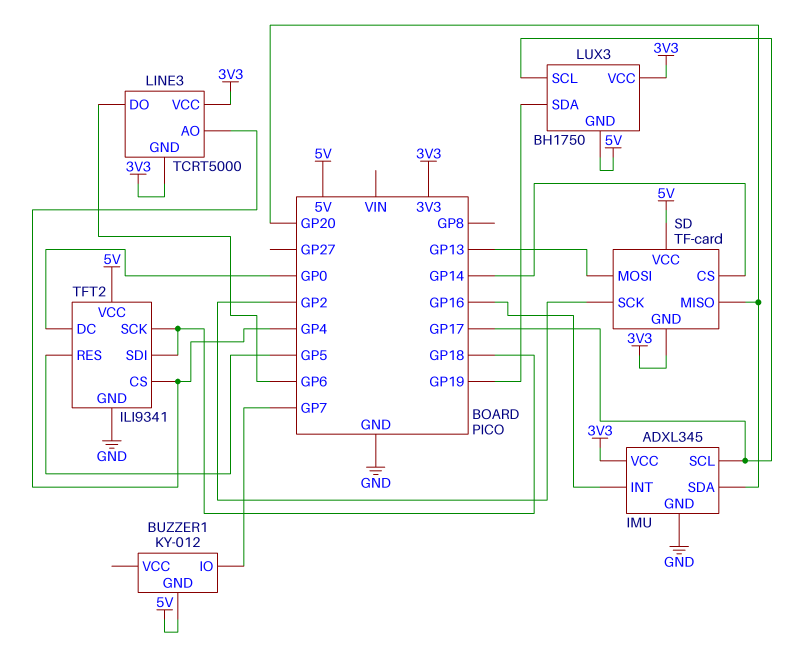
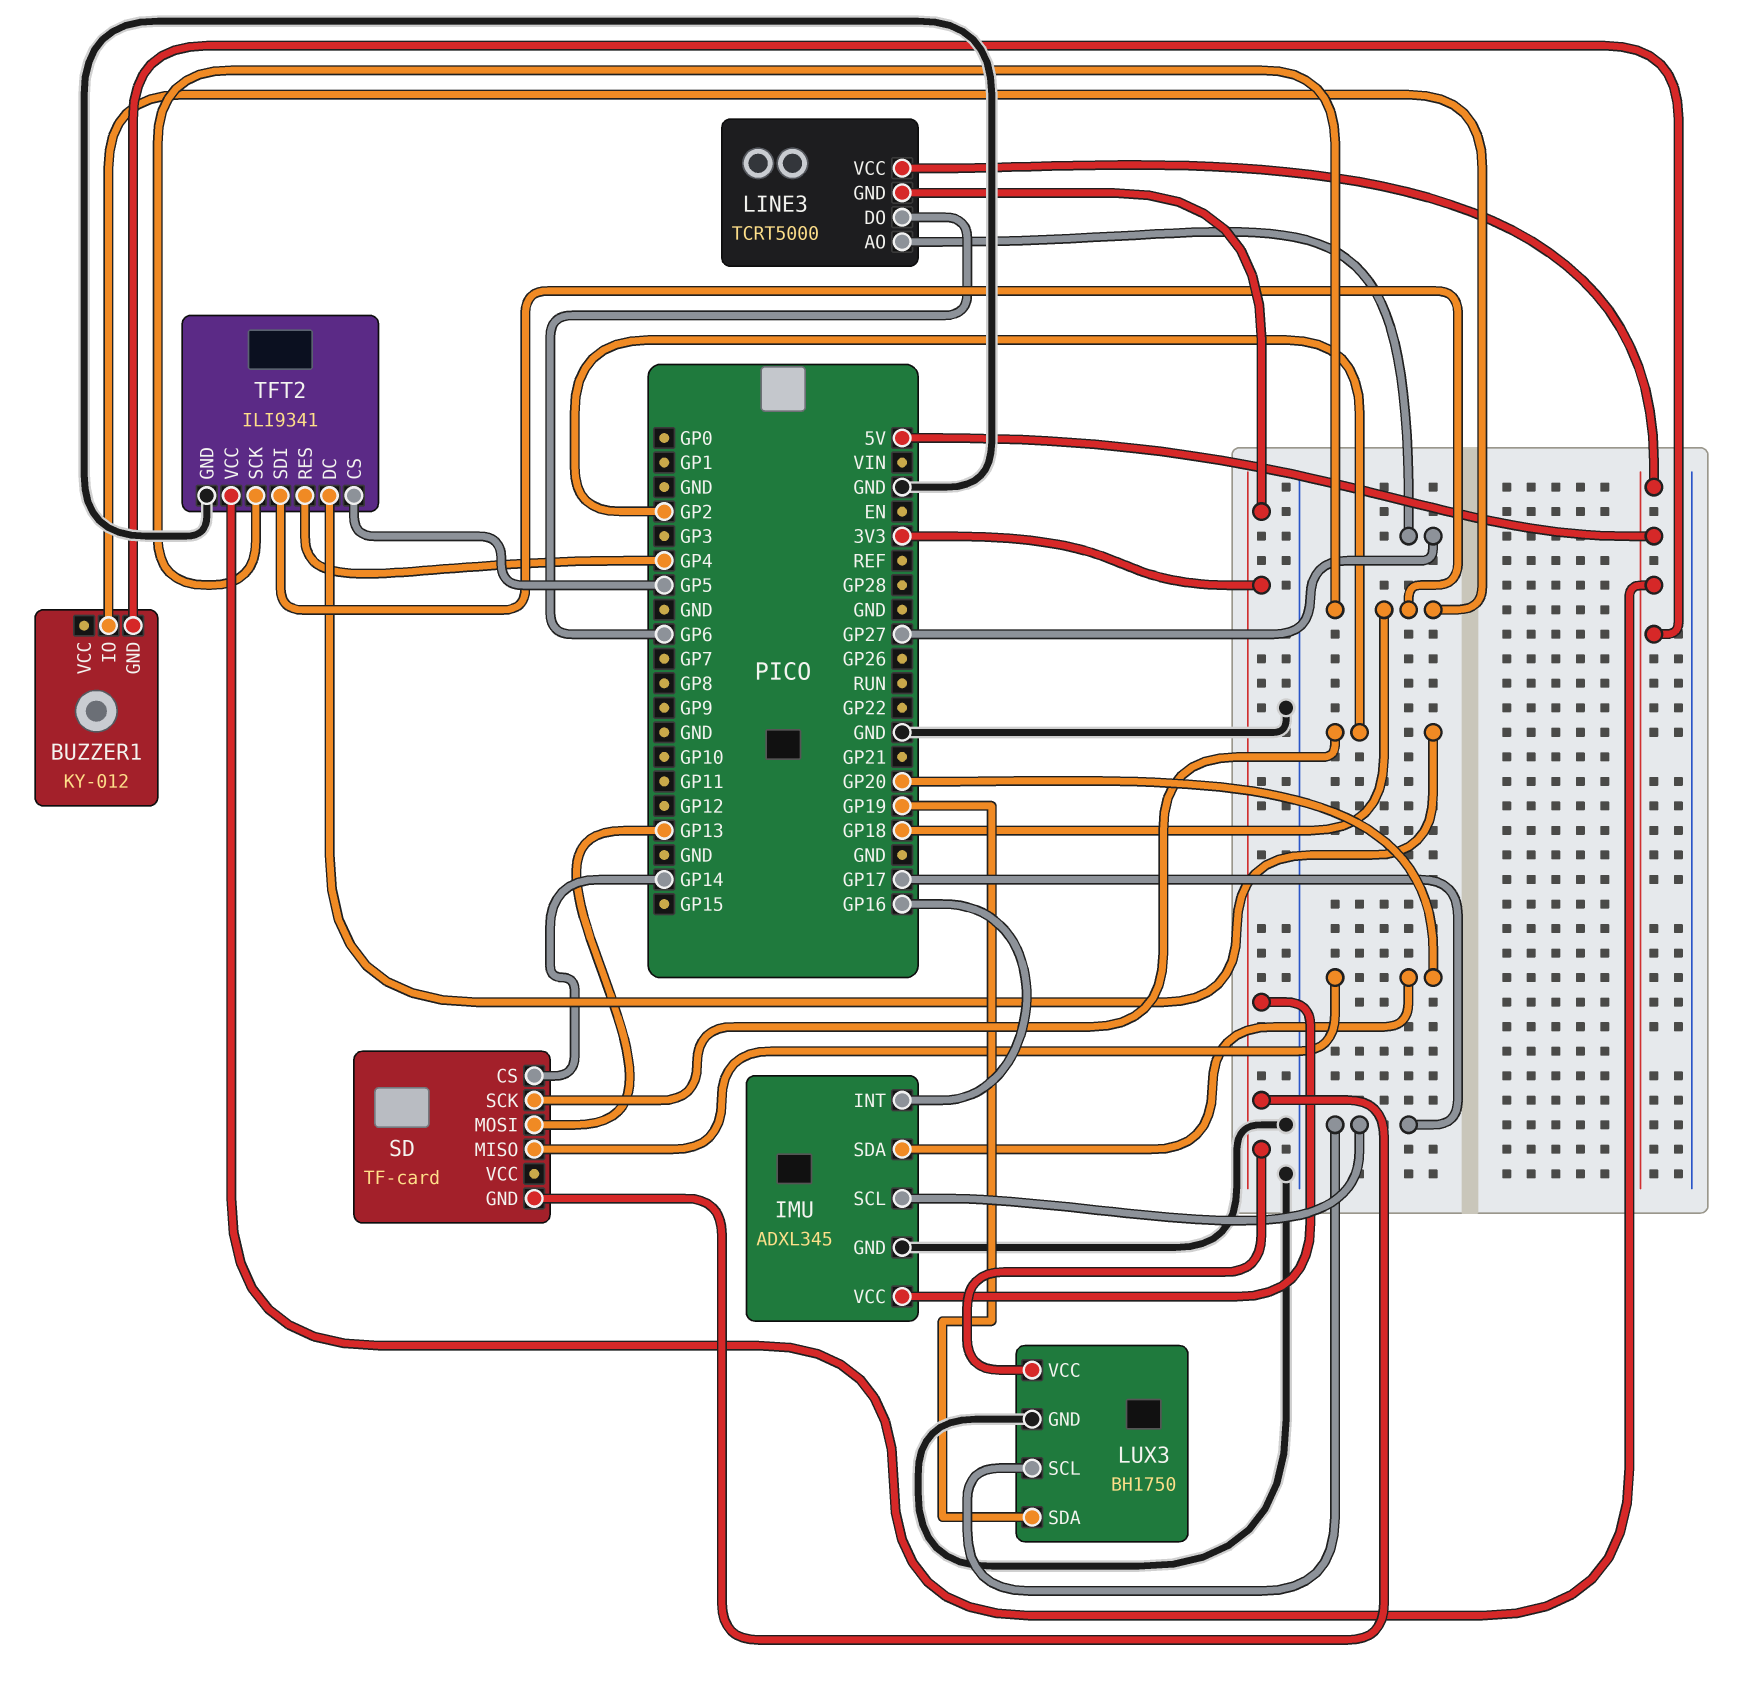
BUZZER1 pin IO: GP7 -> GP18
LINE3 pin AO: GP4 -> GP27
LINE3 pin VCC: 3V3 -> 5V
LUX3 pin GND: 5V -> GND
SD pin VCC: 5V -> none
TFT2 pin CS: GP4 -> GP5
TFT2 pin DC: GP0 -> GP2
TFT2 pin RES: GP5 -> GP4

